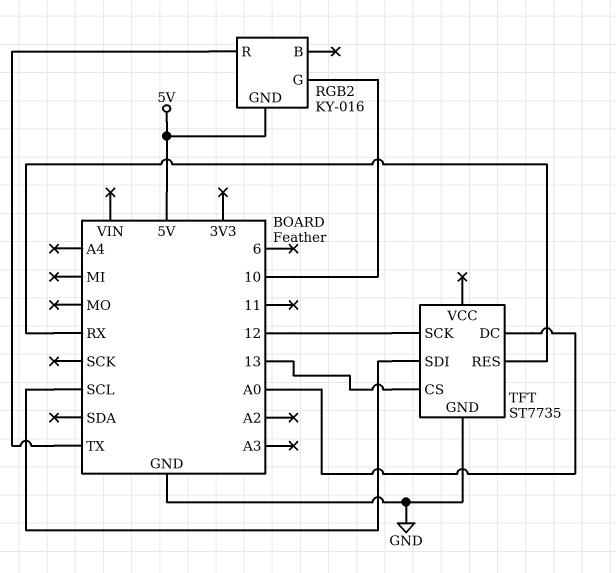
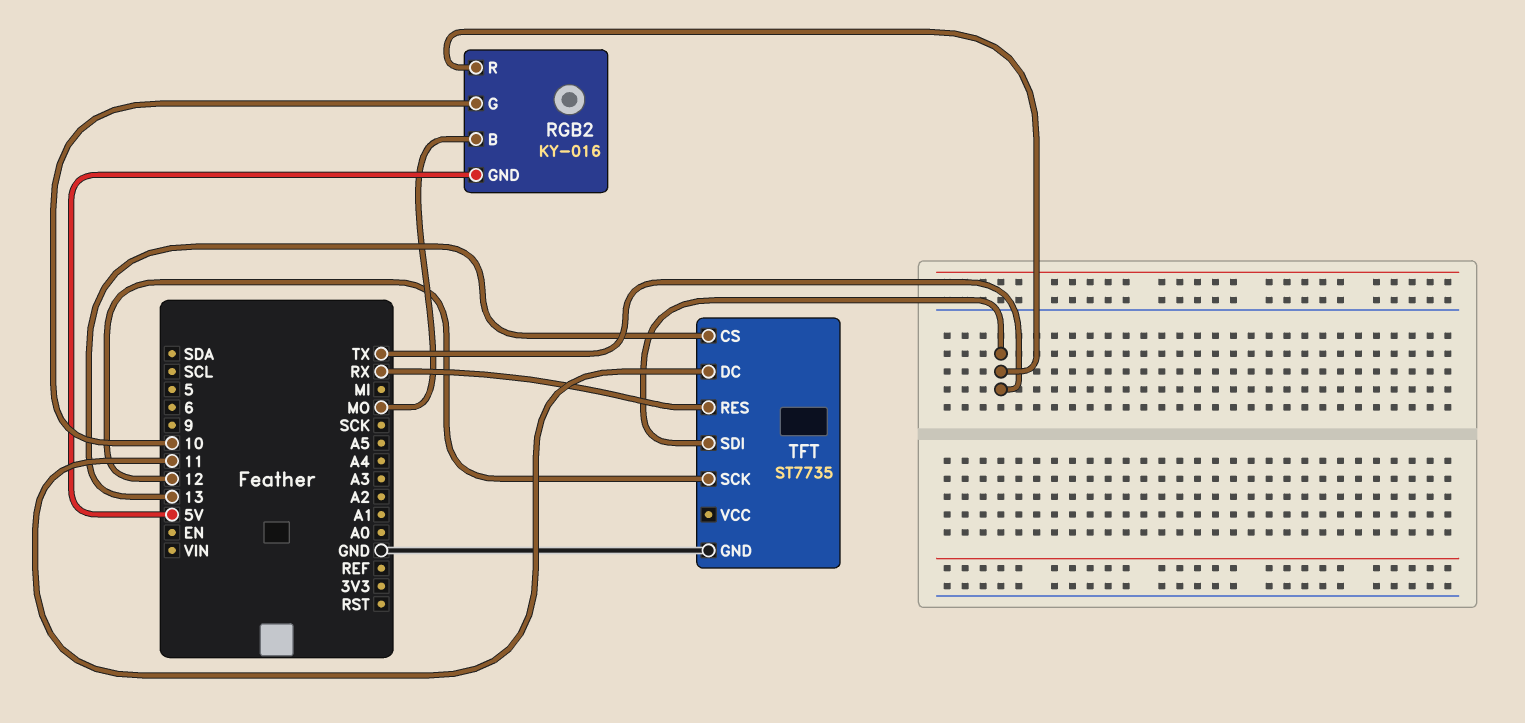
RGB2 pin B: none -> MO
TFT pin DC: A0 -> 11
TFT pin SDI: SCL -> TX

